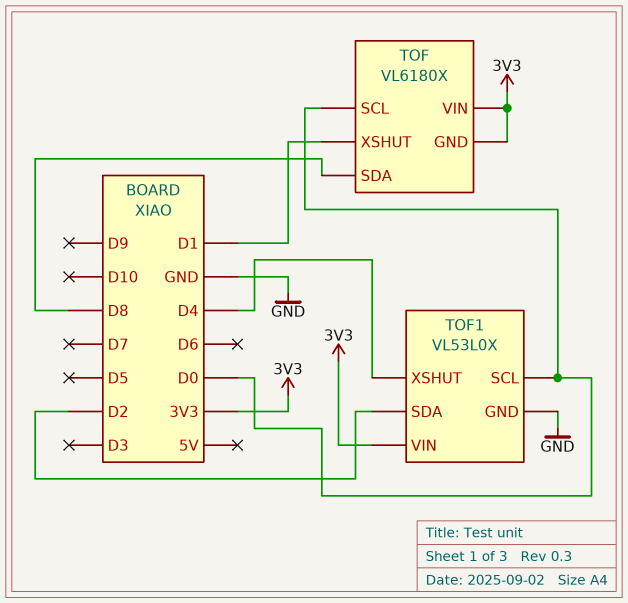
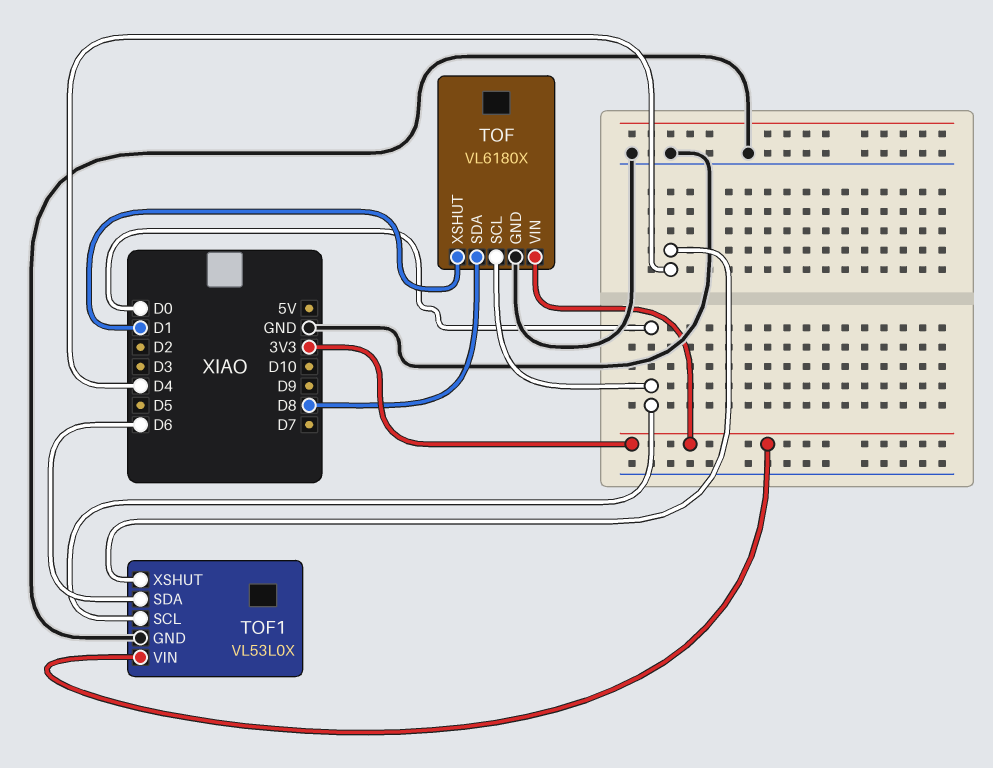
TOF pin GND: 3V3 -> GND
TOF1 pin SDA: D2 -> D6

